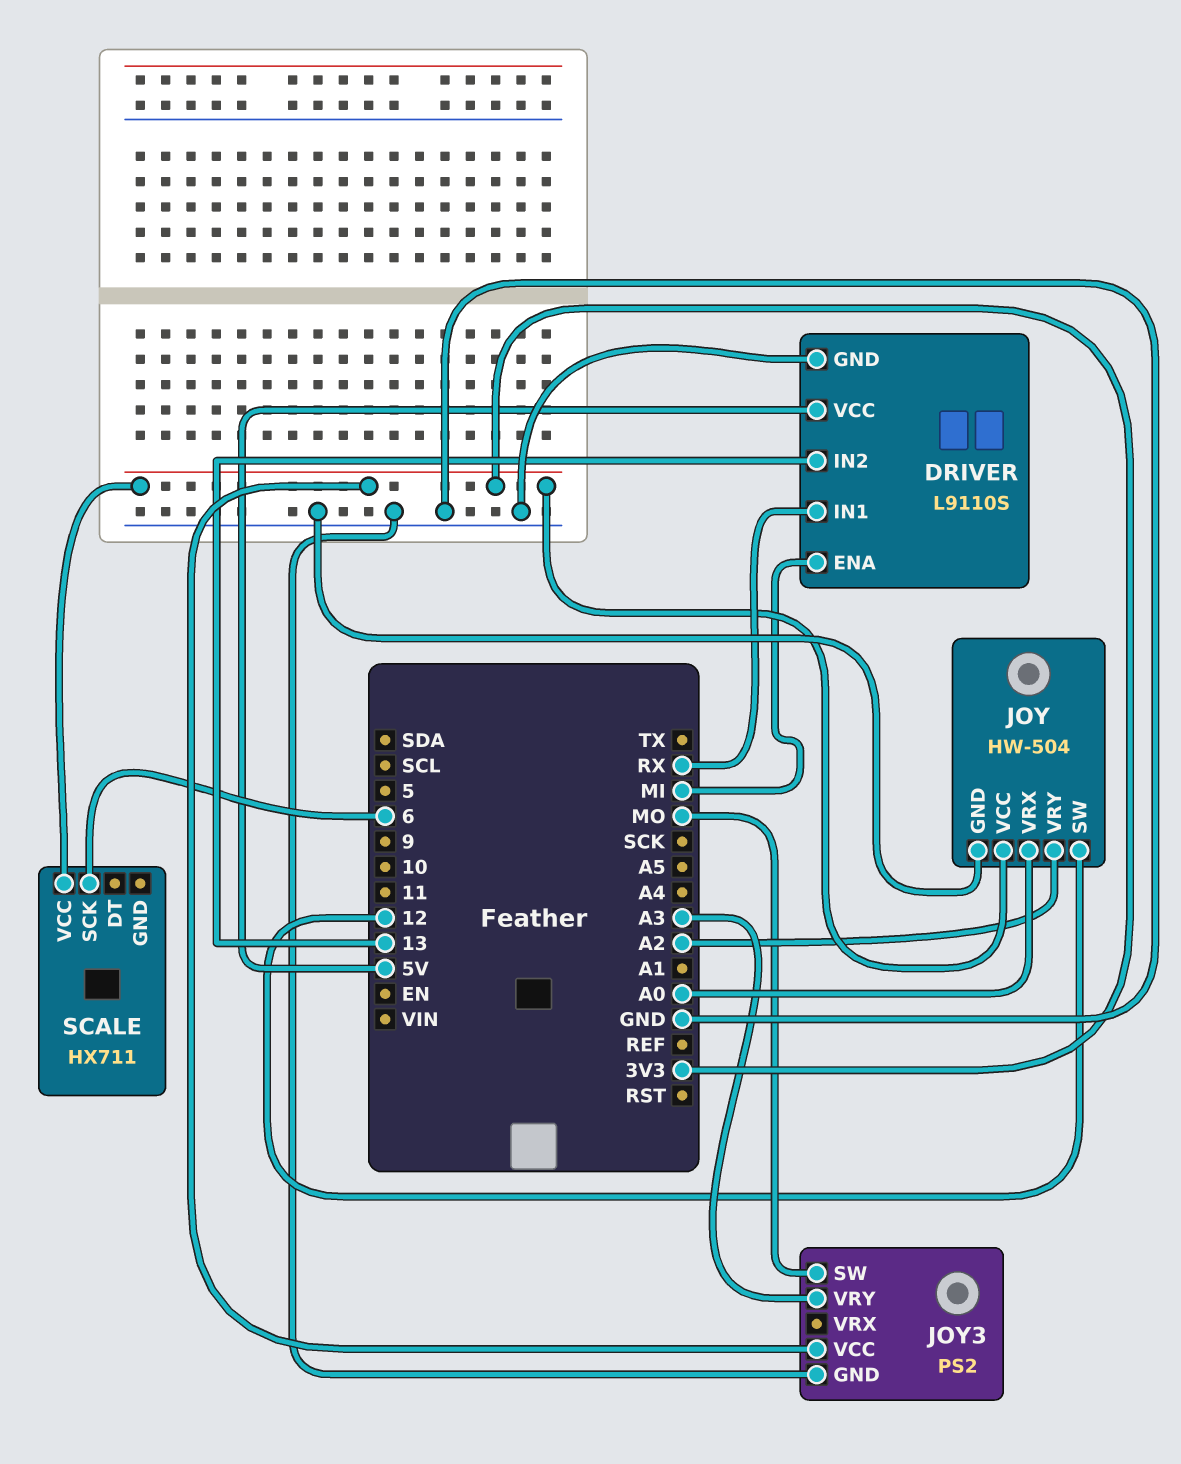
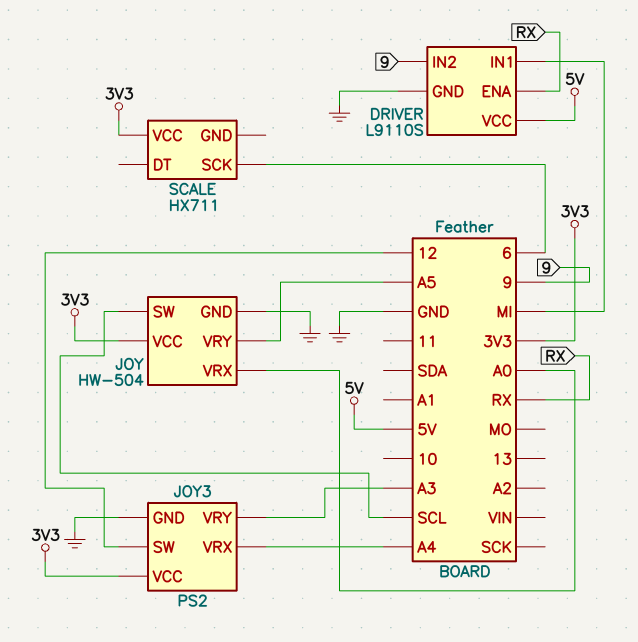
DRIVER pin ENA: MI -> RX
DRIVER pin IN1: RX -> MI
DRIVER pin IN2: 13 -> 9
JOY pin SW: 12 -> SCL
JOY pin VRY: A2 -> A5
JOY3 pin SW: MO -> 12
JOY3 pin VRX: none -> A4

